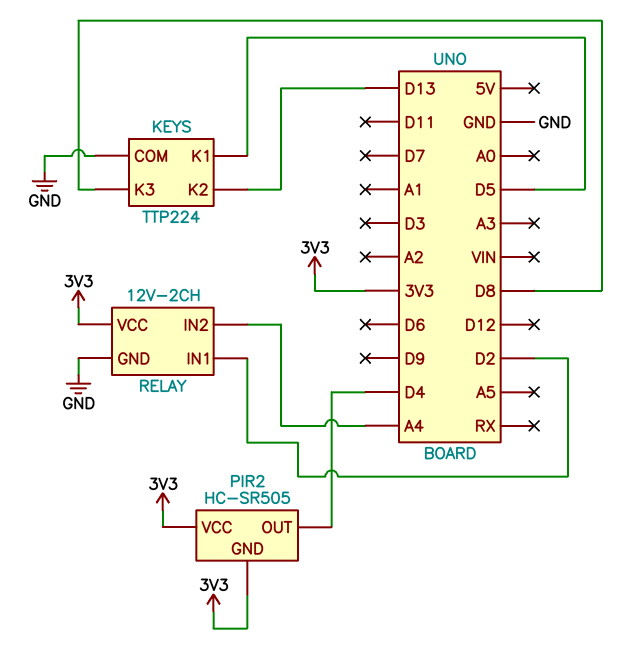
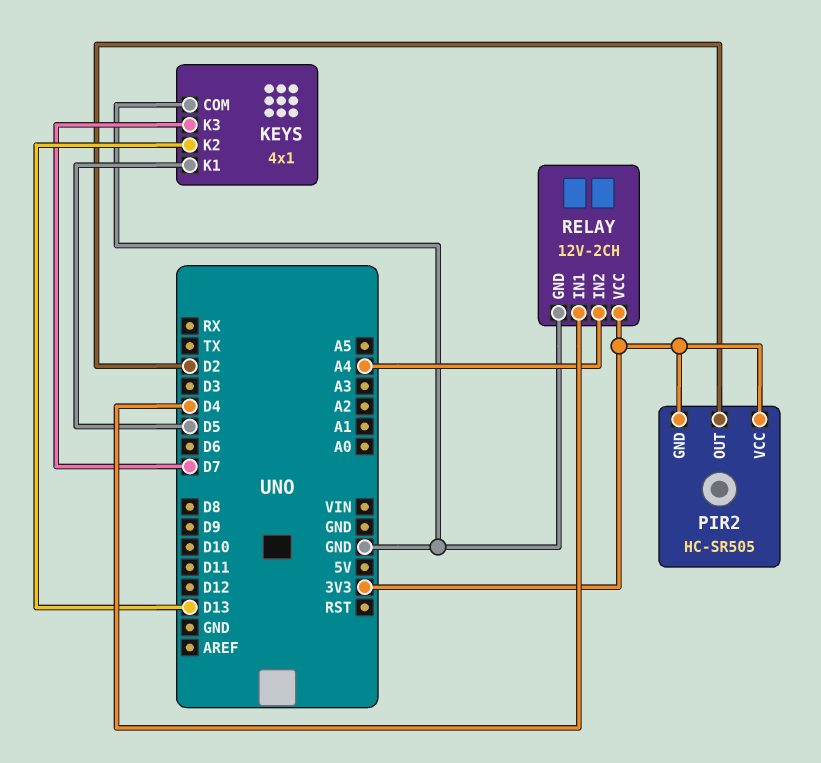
KEYS: TTP224 -> 4x1
KEYS pin K3: D8 -> D7
PIR2 pin OUT: D4 -> D2
RELAY pin IN1: D2 -> D4

